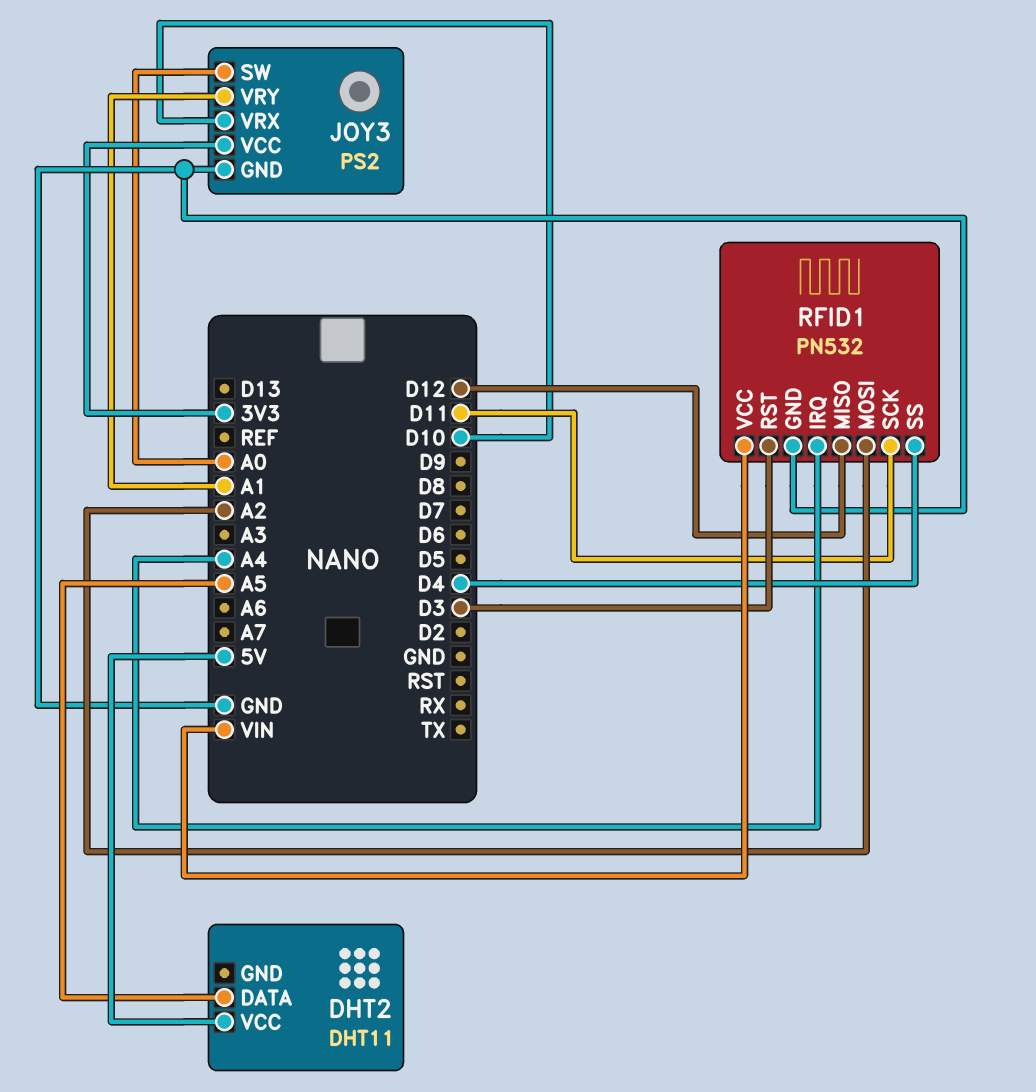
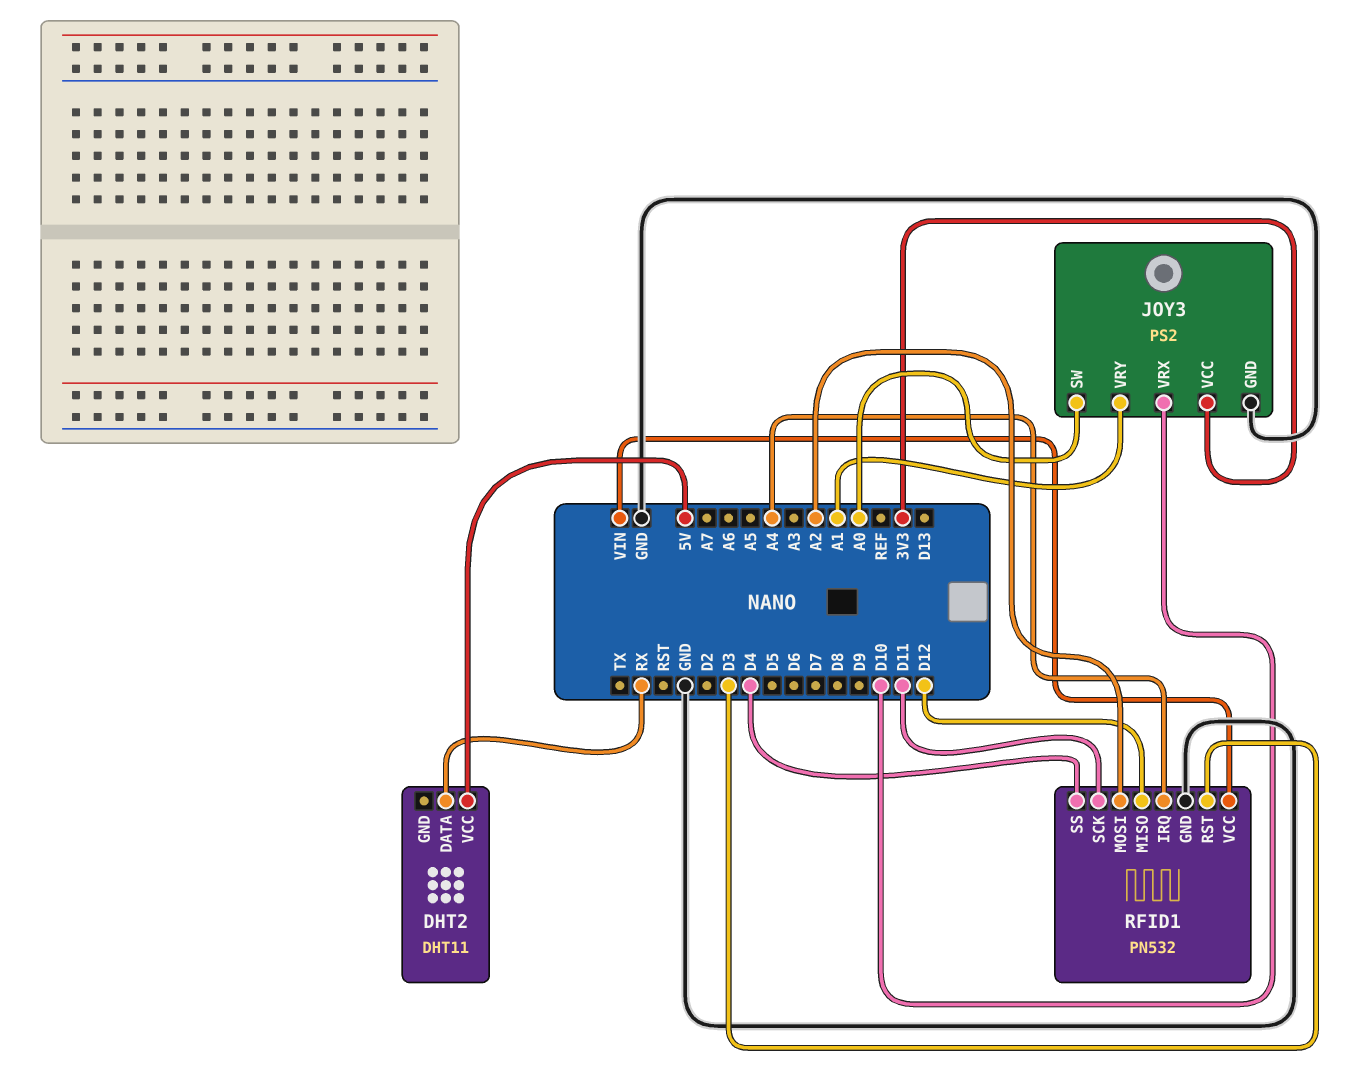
DHT2 pin DATA: A5 -> RX

